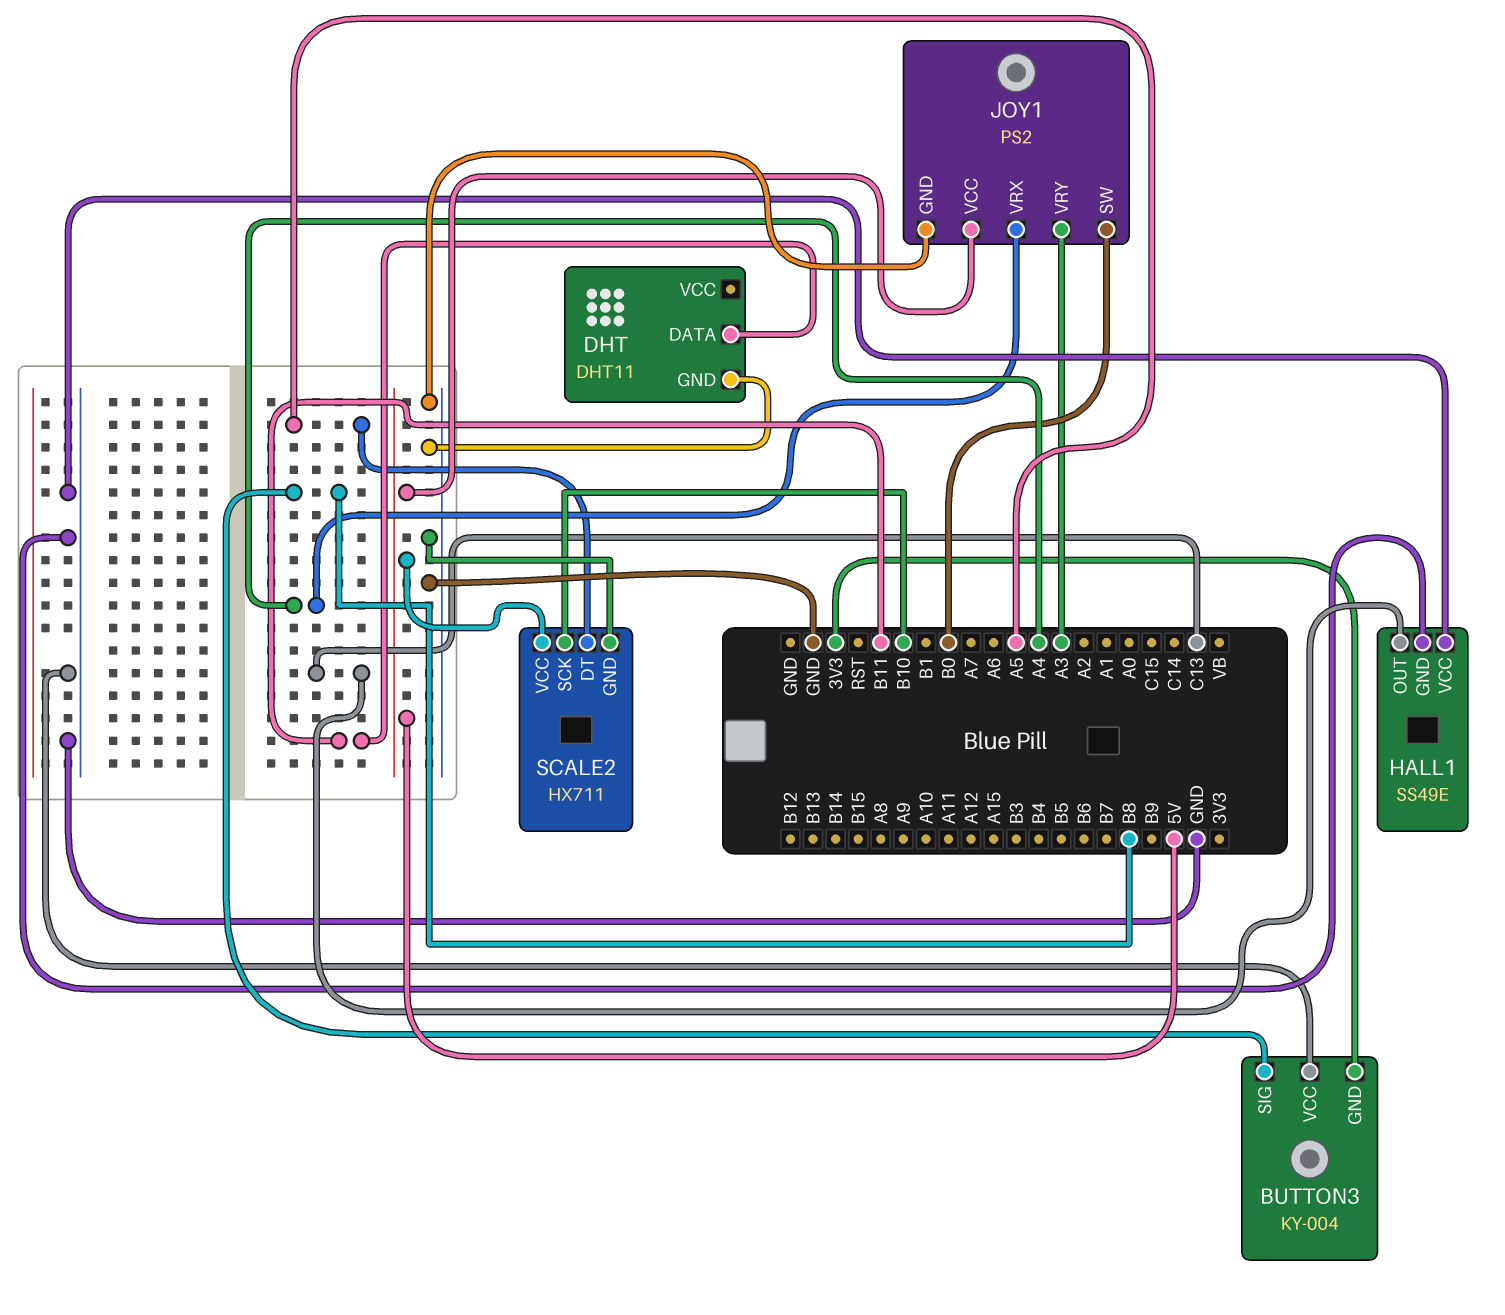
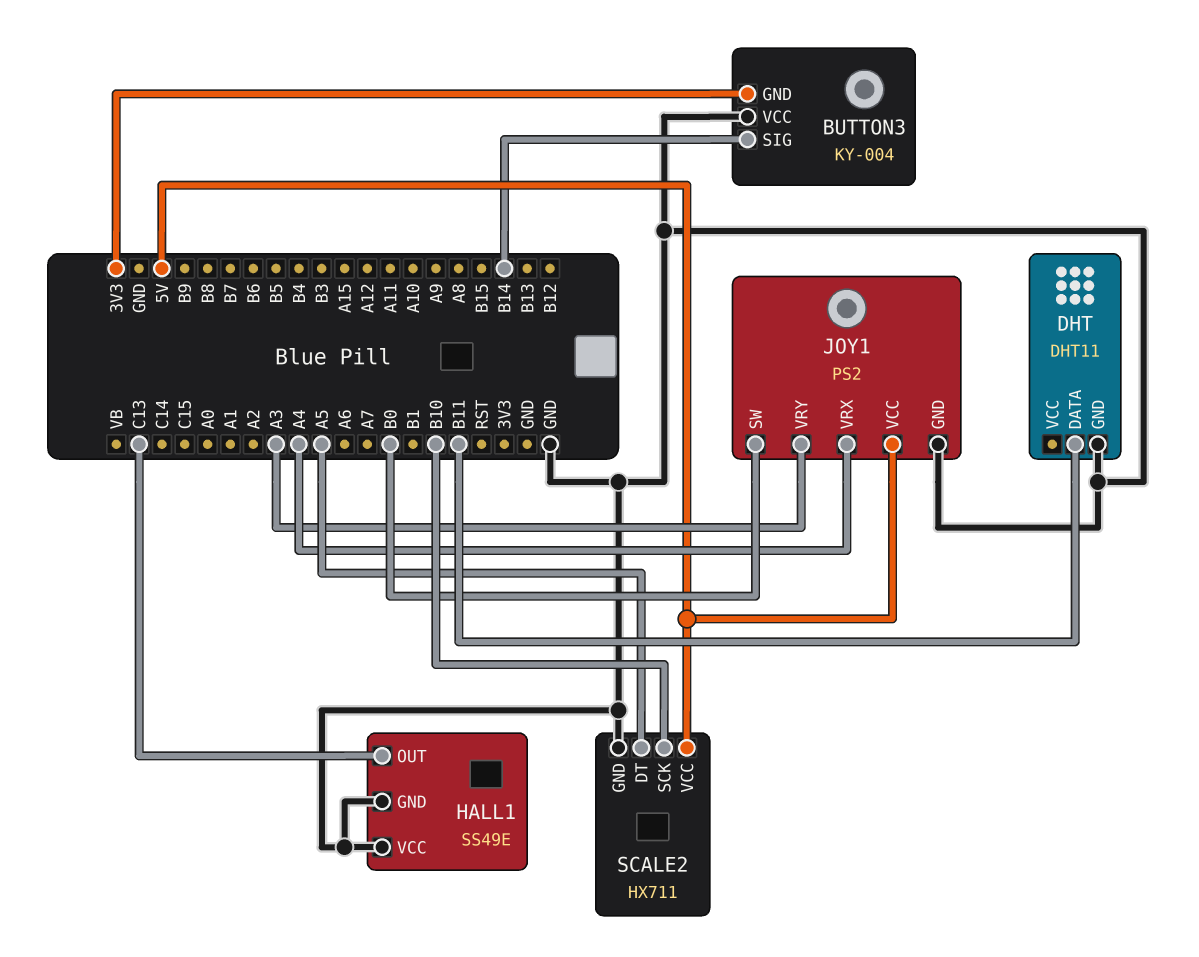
BUTTON3 pin SIG: B8 -> B14

